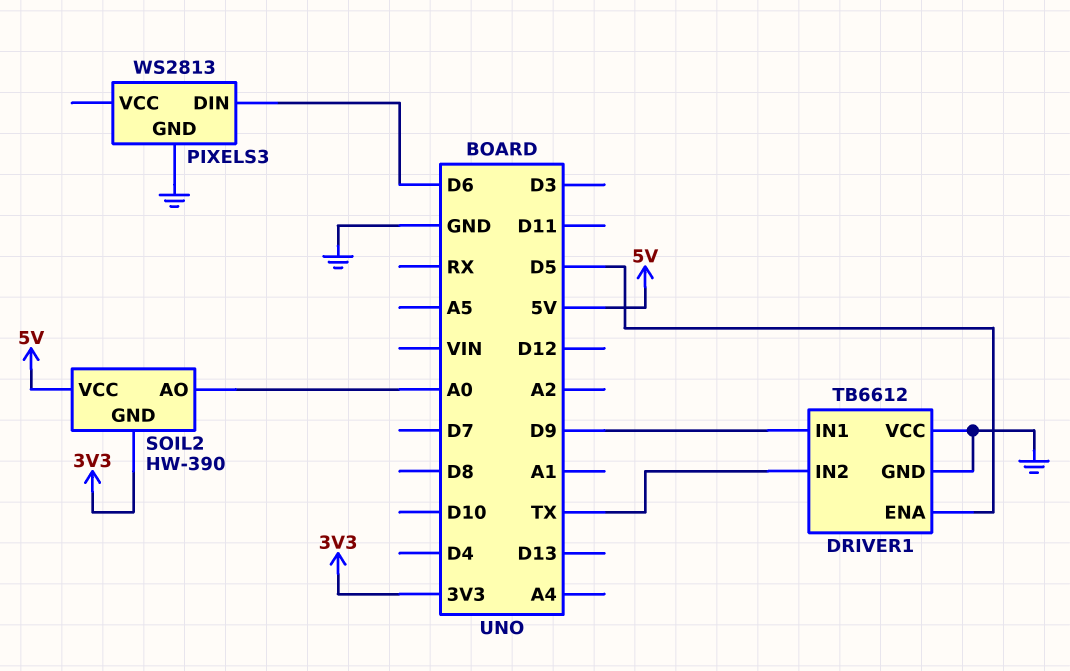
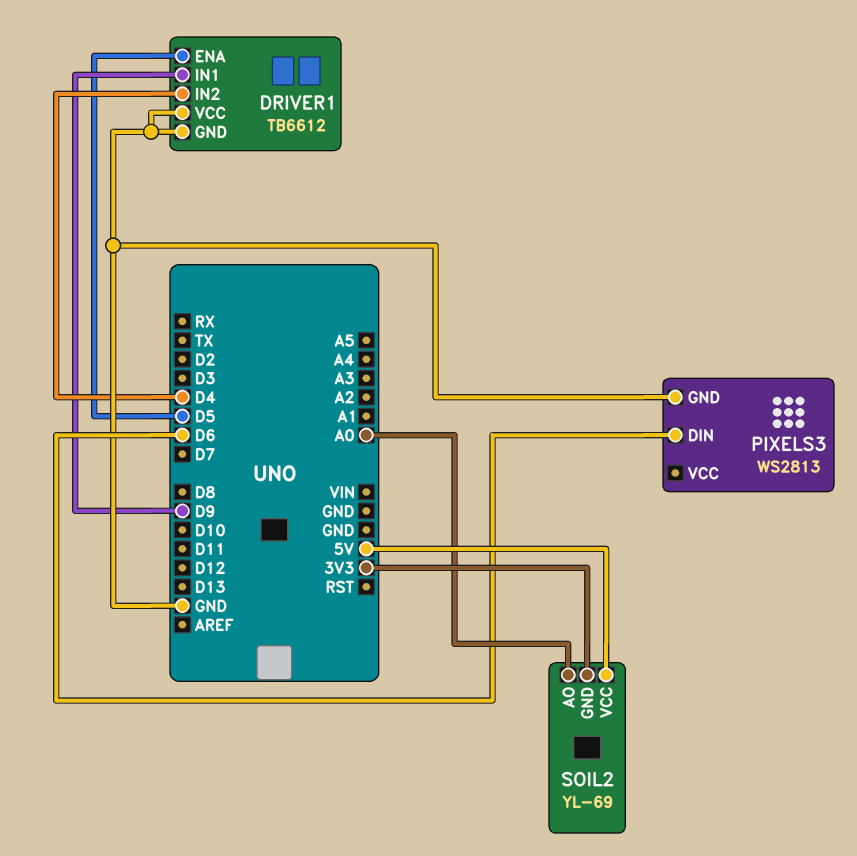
DRIVER1 pin IN2: TX -> D4
SOIL2: HW-390 -> YL-69

